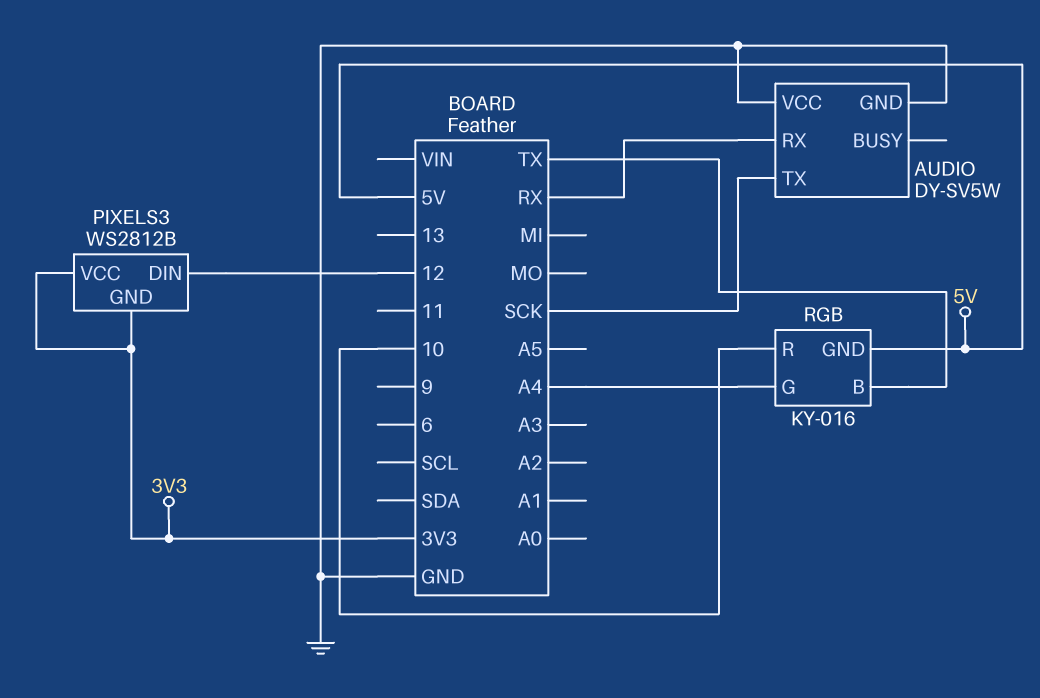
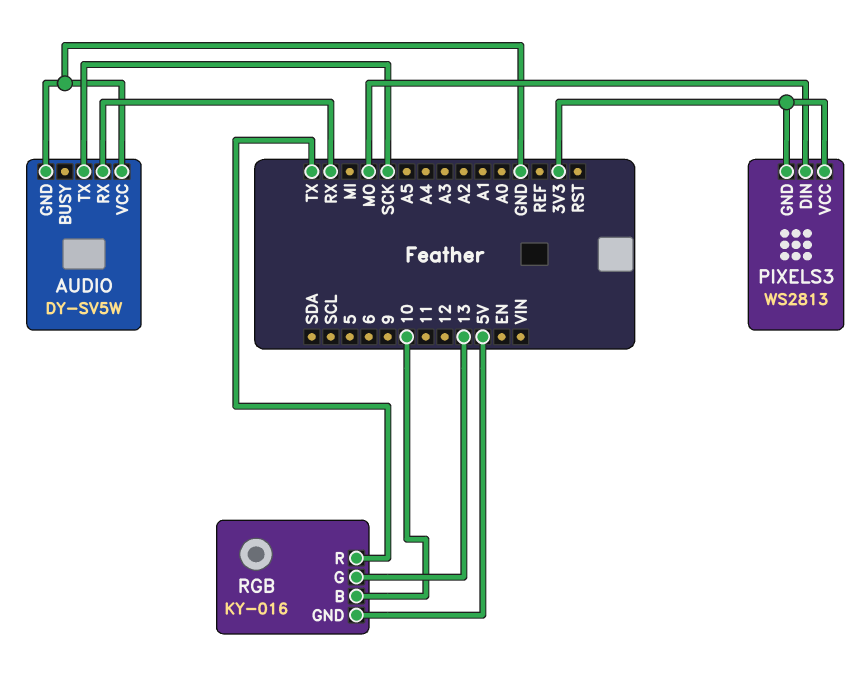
PIXELS3: WS2812B -> WS2813
PIXELS3 pin DIN: 12 -> MO
RGB pin B: TX -> 10
RGB pin G: A4 -> 13
RGB pin R: 10 -> TX

